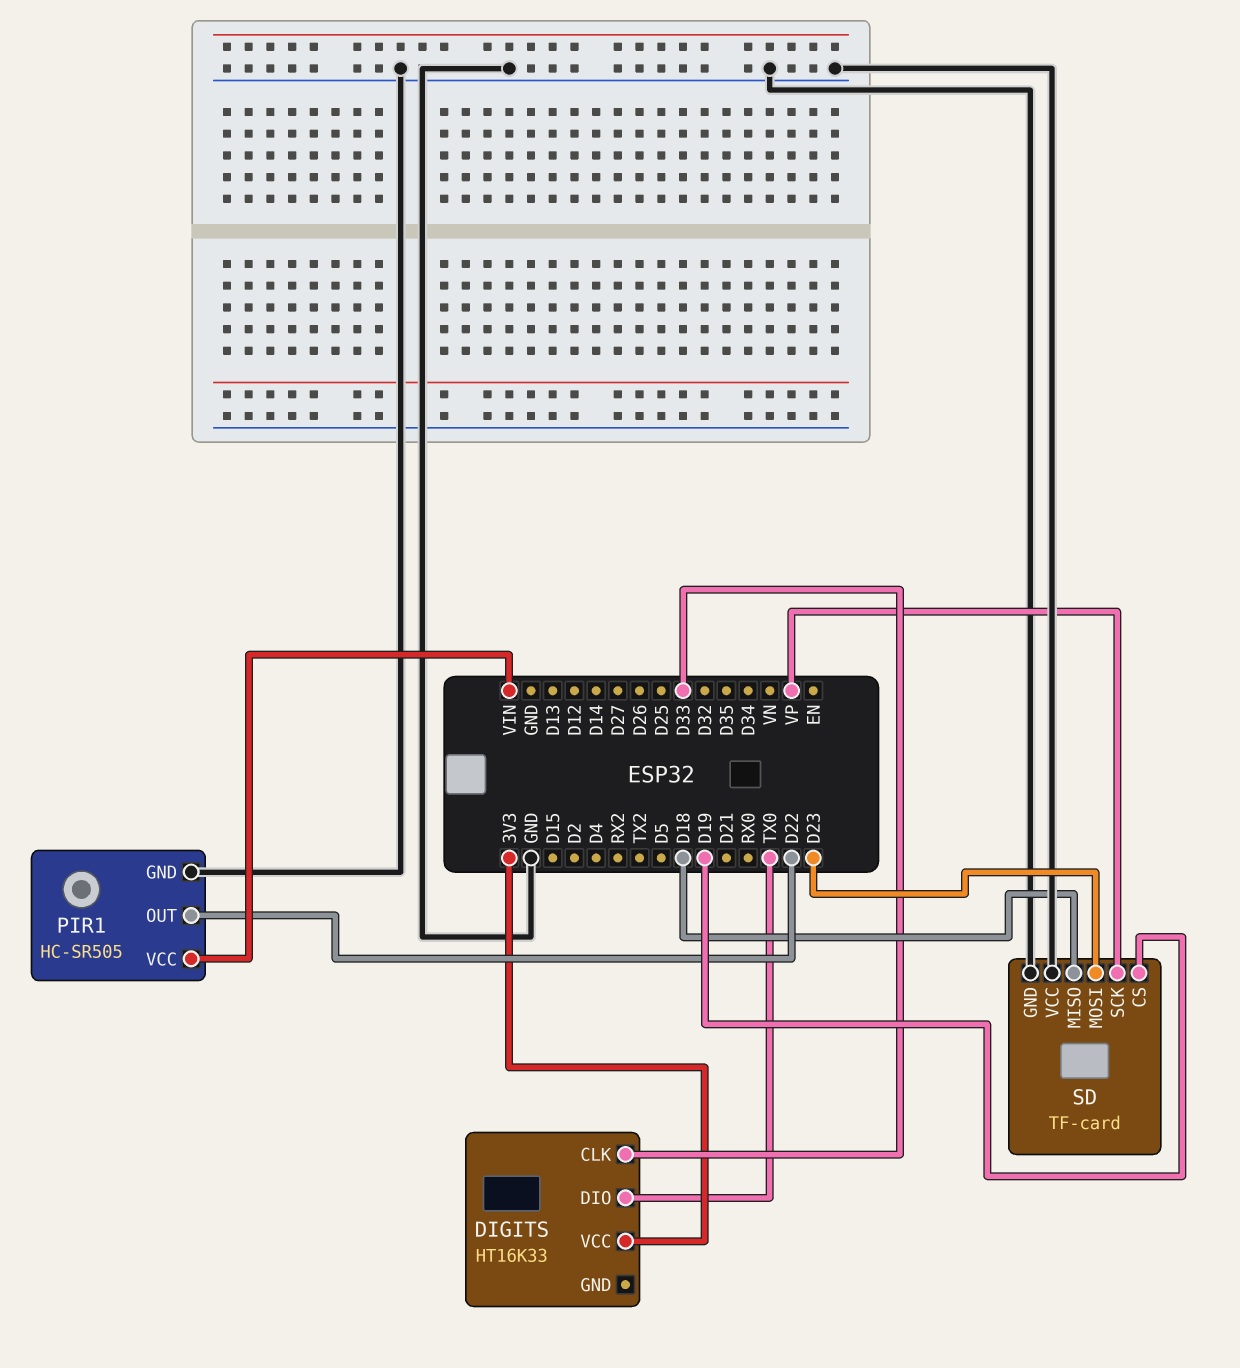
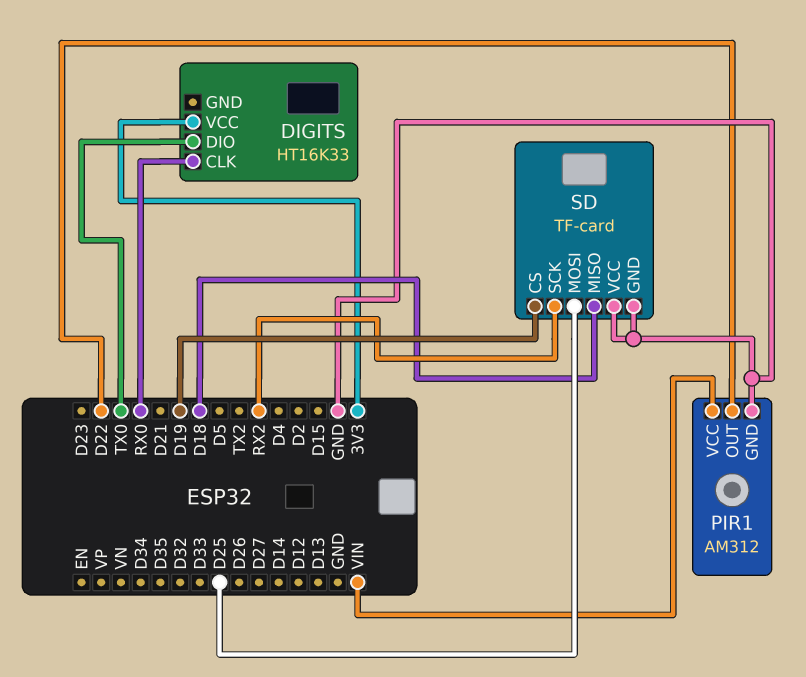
DIGITS pin CLK: D33 -> RX0
PIR1: HC-SR505 -> AM312
SD pin MOSI: D23 -> D25
SD pin SCK: VP -> RX2

